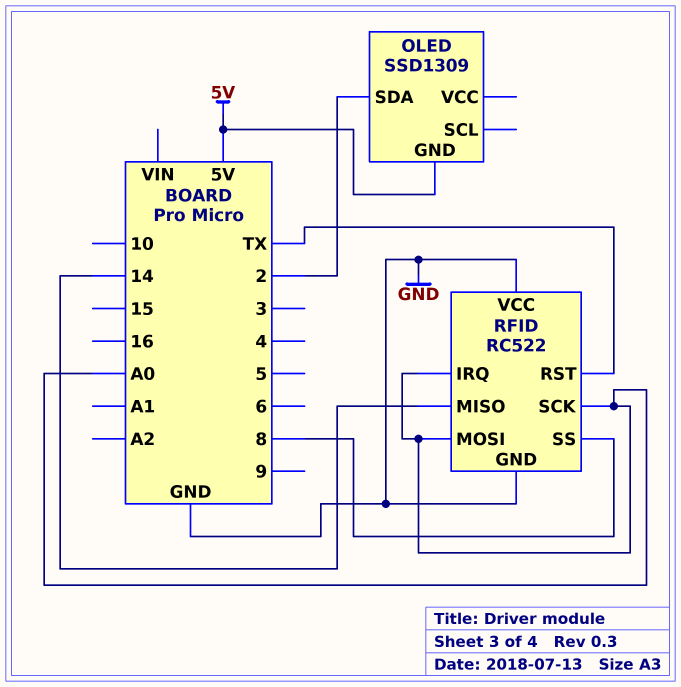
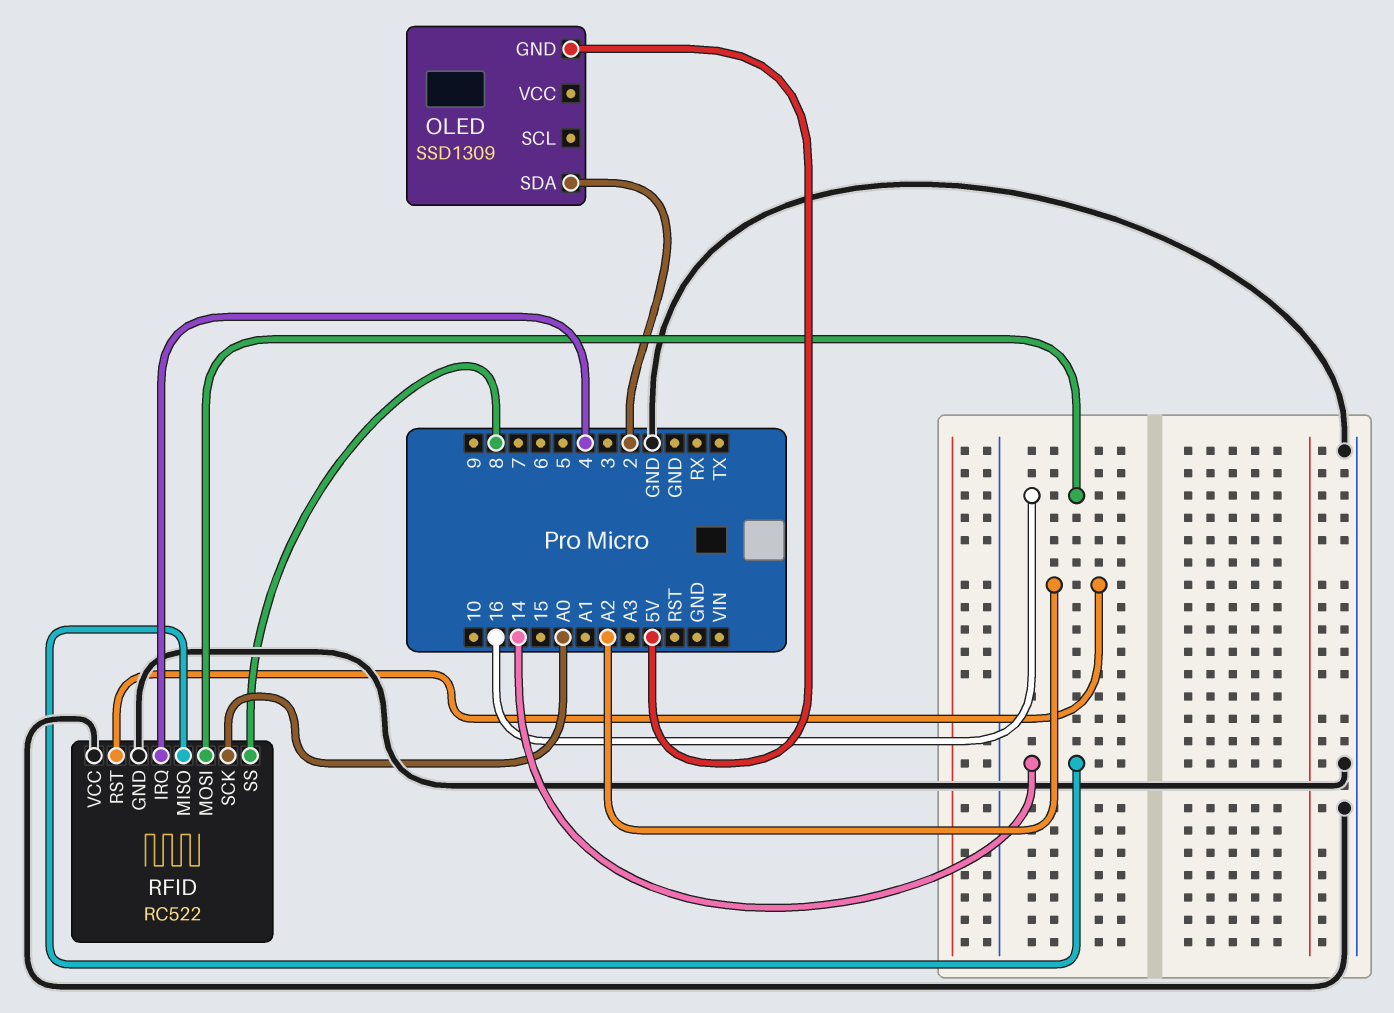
RFID pin IRQ: A0 -> 4
RFID pin MOSI: A0 -> 16
RFID pin RST: TX -> A2

